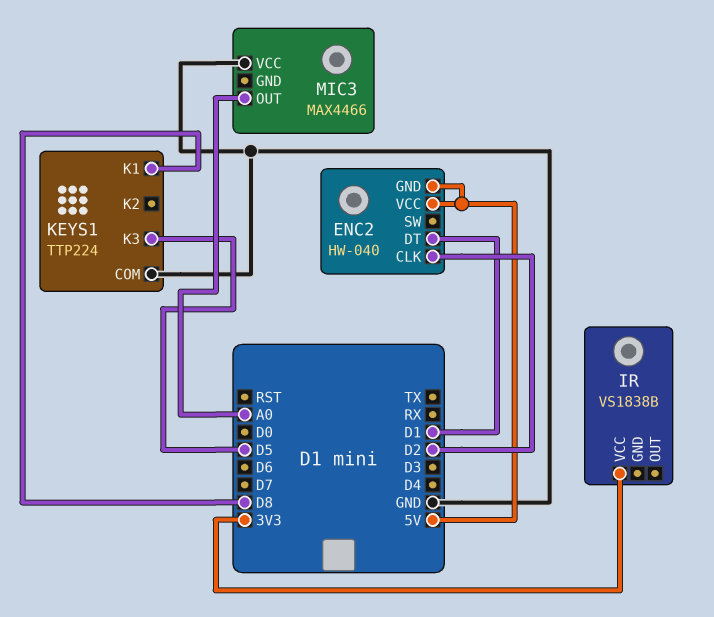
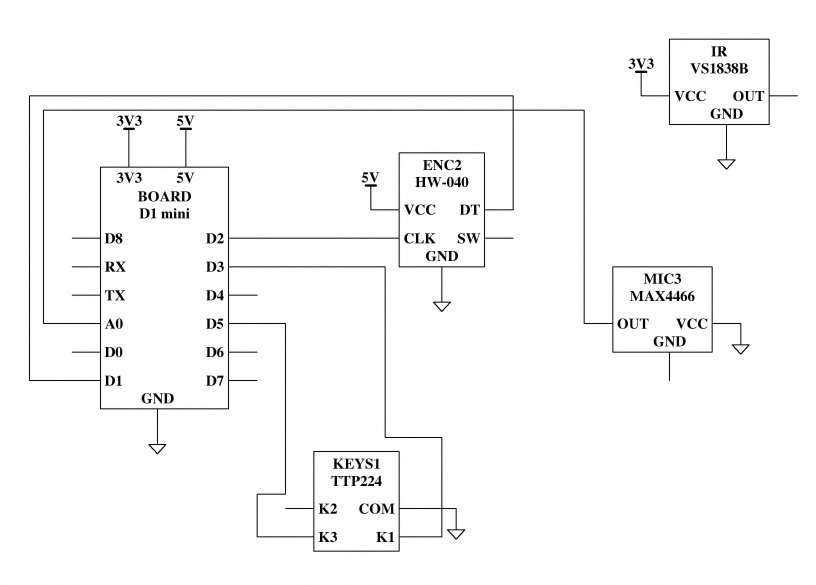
ENC2 pin GND: 5V -> GND
IR pin GND: none -> GND
KEYS1 pin K1: D8 -> D3

